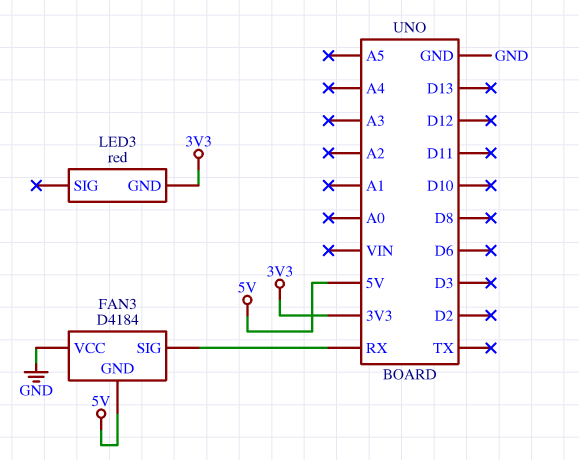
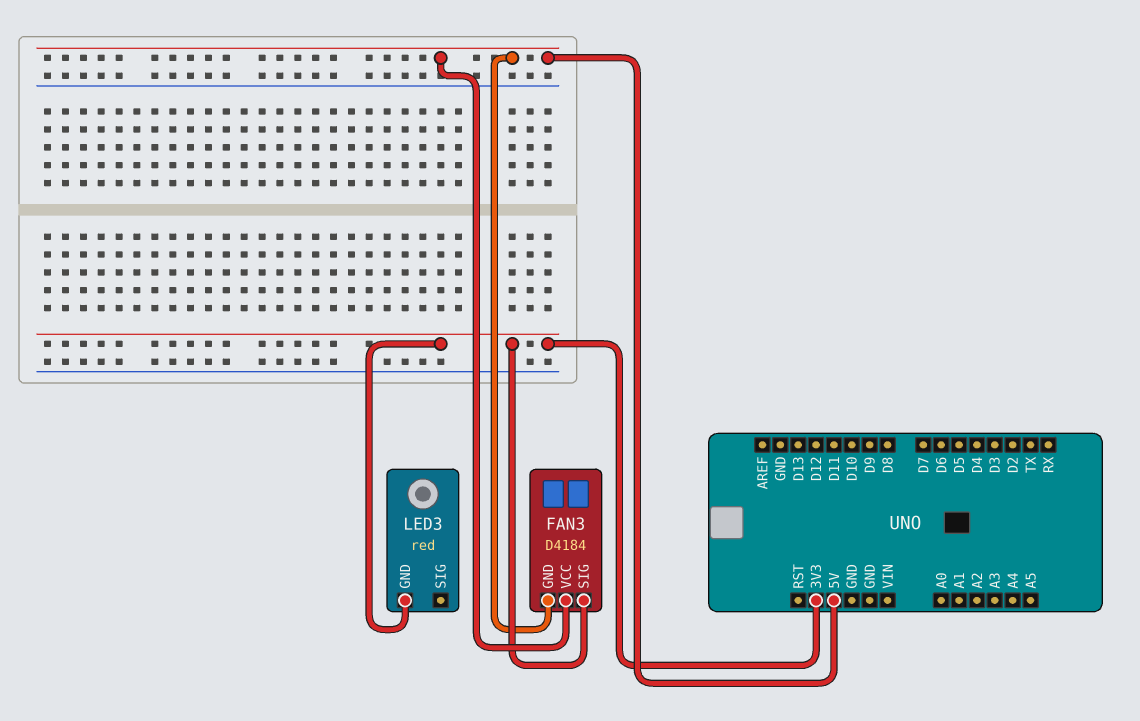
FAN3 pin SIG: RX -> 3V3
FAN3 pin VCC: GND -> 5V

